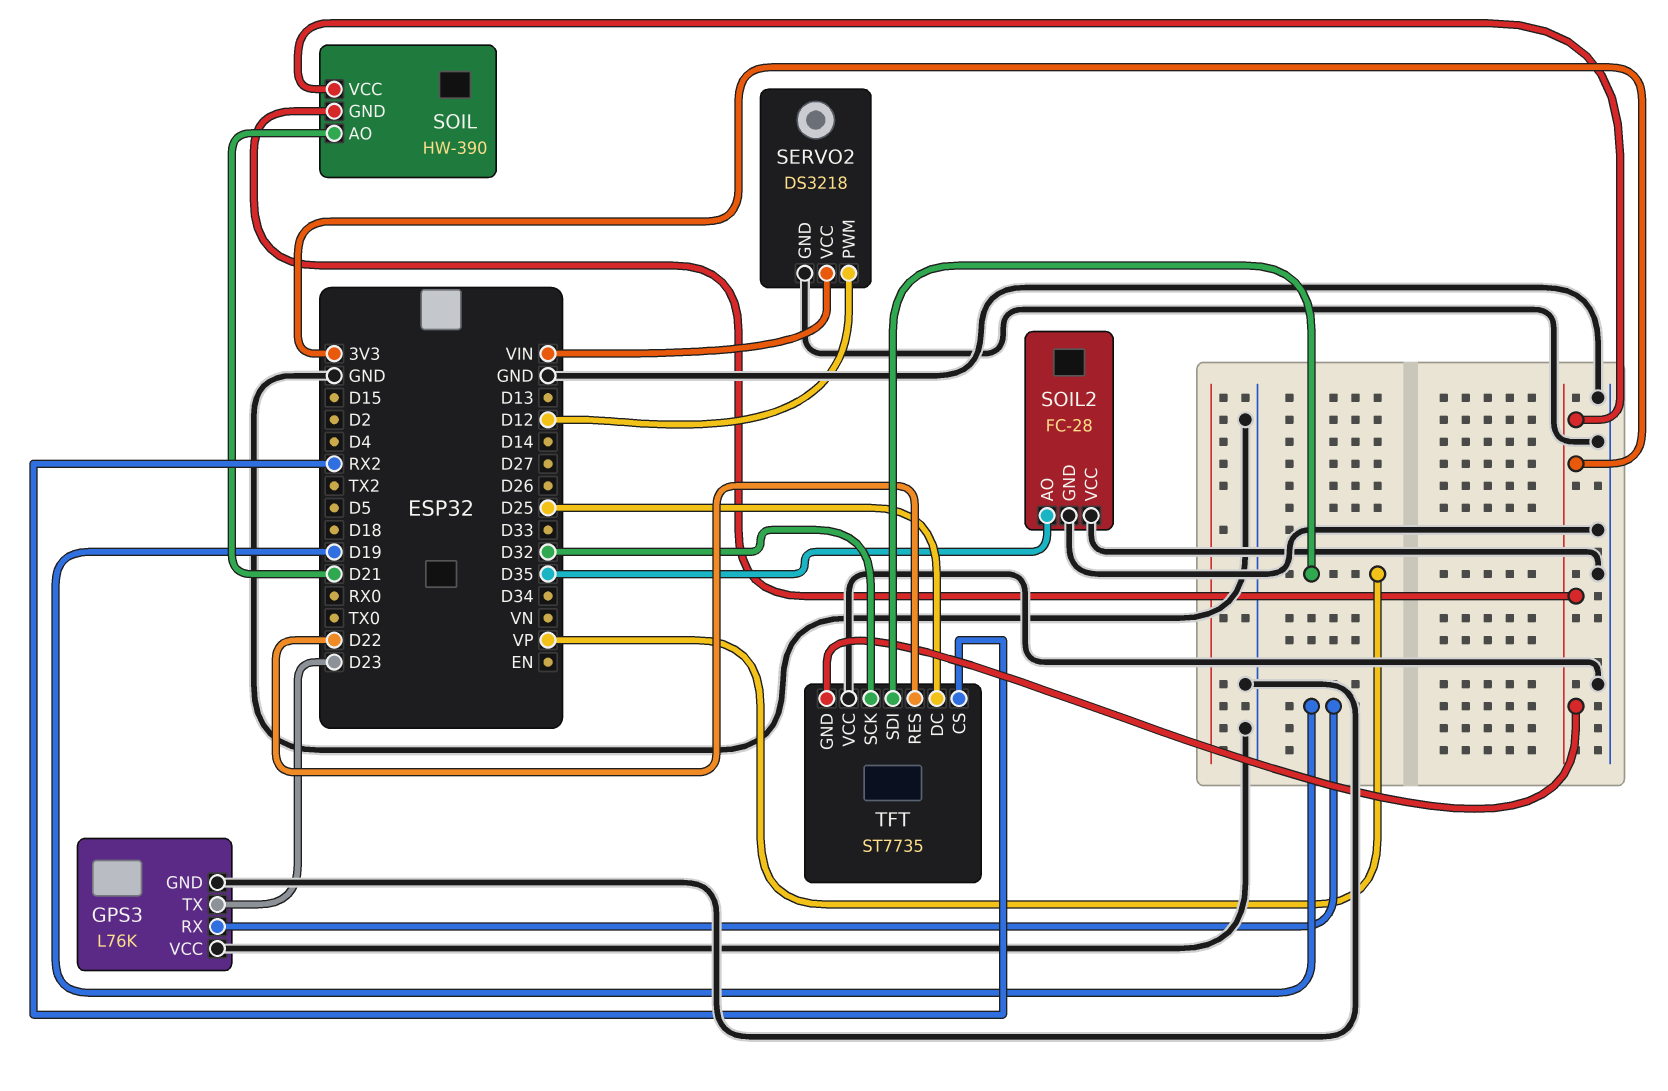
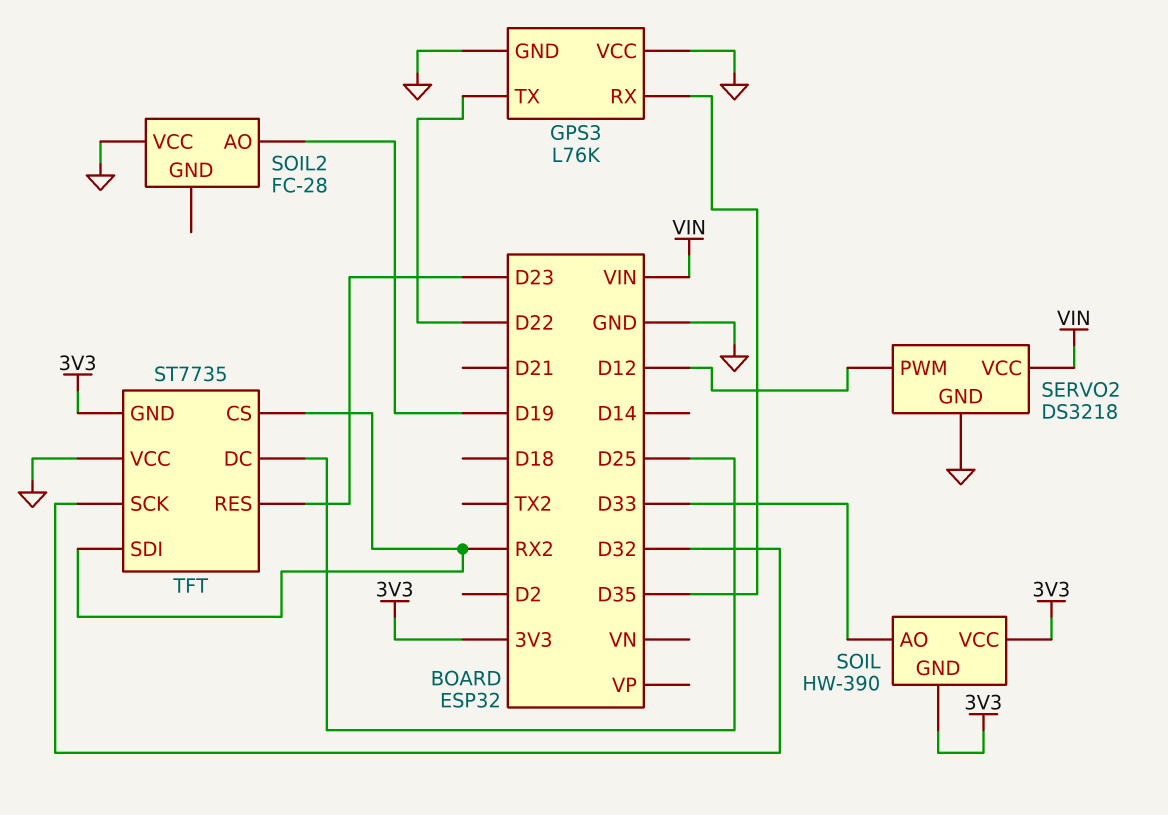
GPS3 pin RX: D19 -> D35
GPS3 pin TX: D23 -> D22
SOIL pin AO: D21 -> D33
SOIL2 pin AO: D35 -> D19
SOIL2 pin GND: GND -> none
TFT pin RES: D22 -> D23
TFT pin SDI: VP -> RX2

